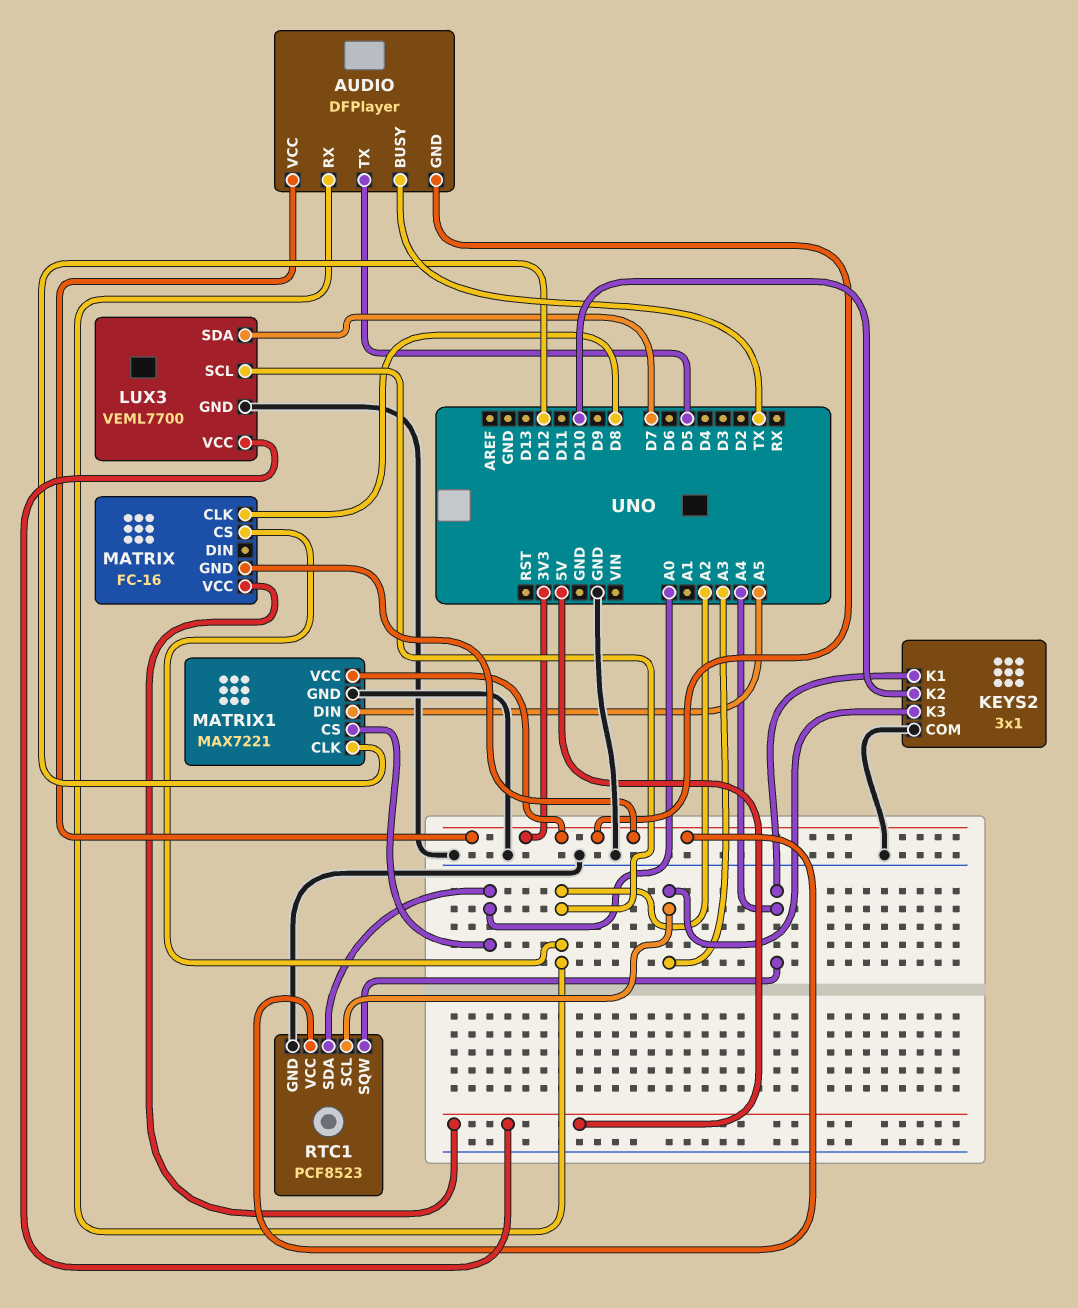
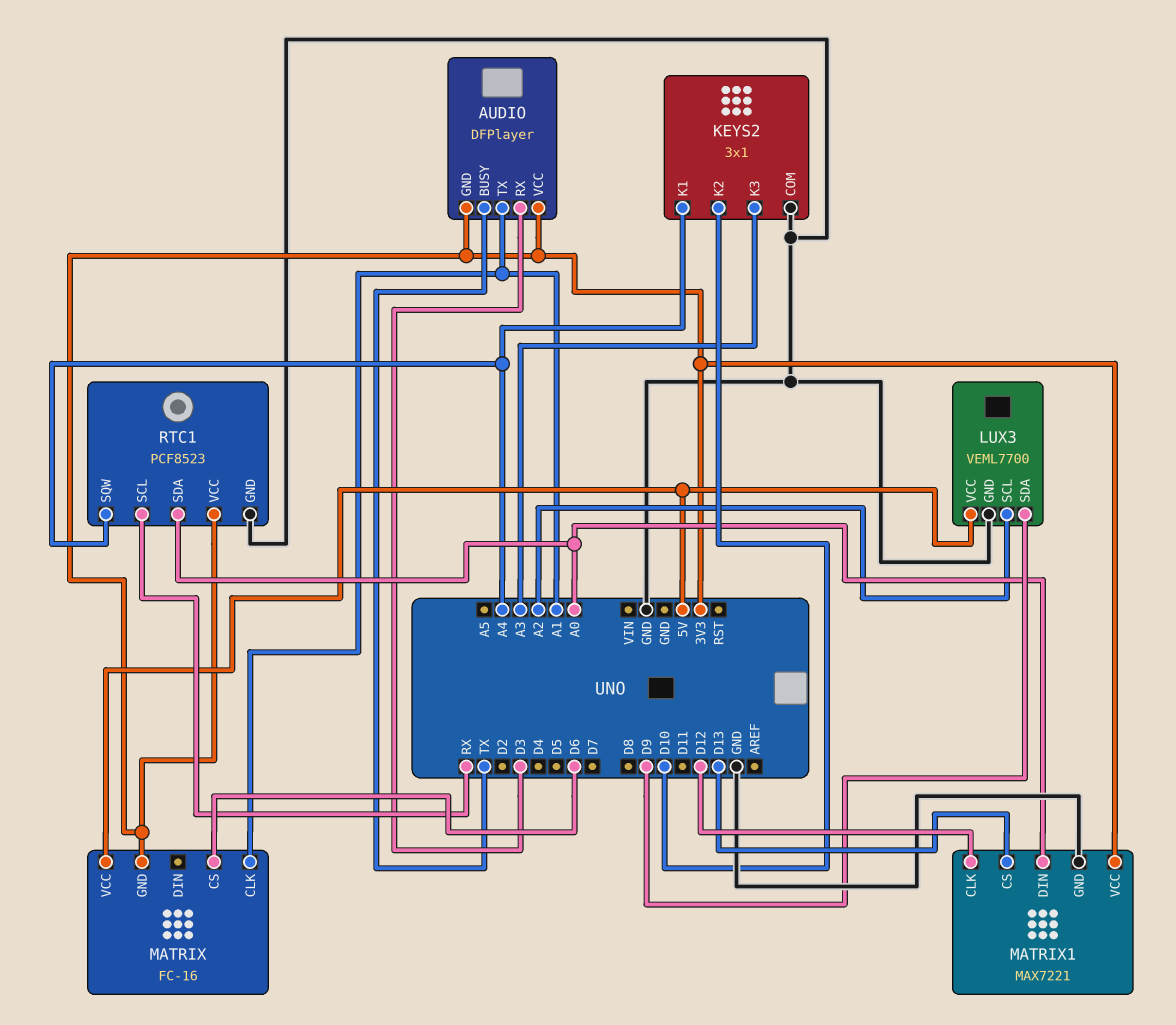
AUDIO pin RX: A2 -> D3
AUDIO pin TX: D5 -> A1
LUX3 pin SDA: D7 -> D9
MATRIX pin CLK: D8 -> A1
MATRIX pin CS: A2 -> D6
MATRIX1 pin CS: A0 -> D13
MATRIX1 pin DIN: A5 -> A0
RTC1 pin SCL: A3 -> RX

